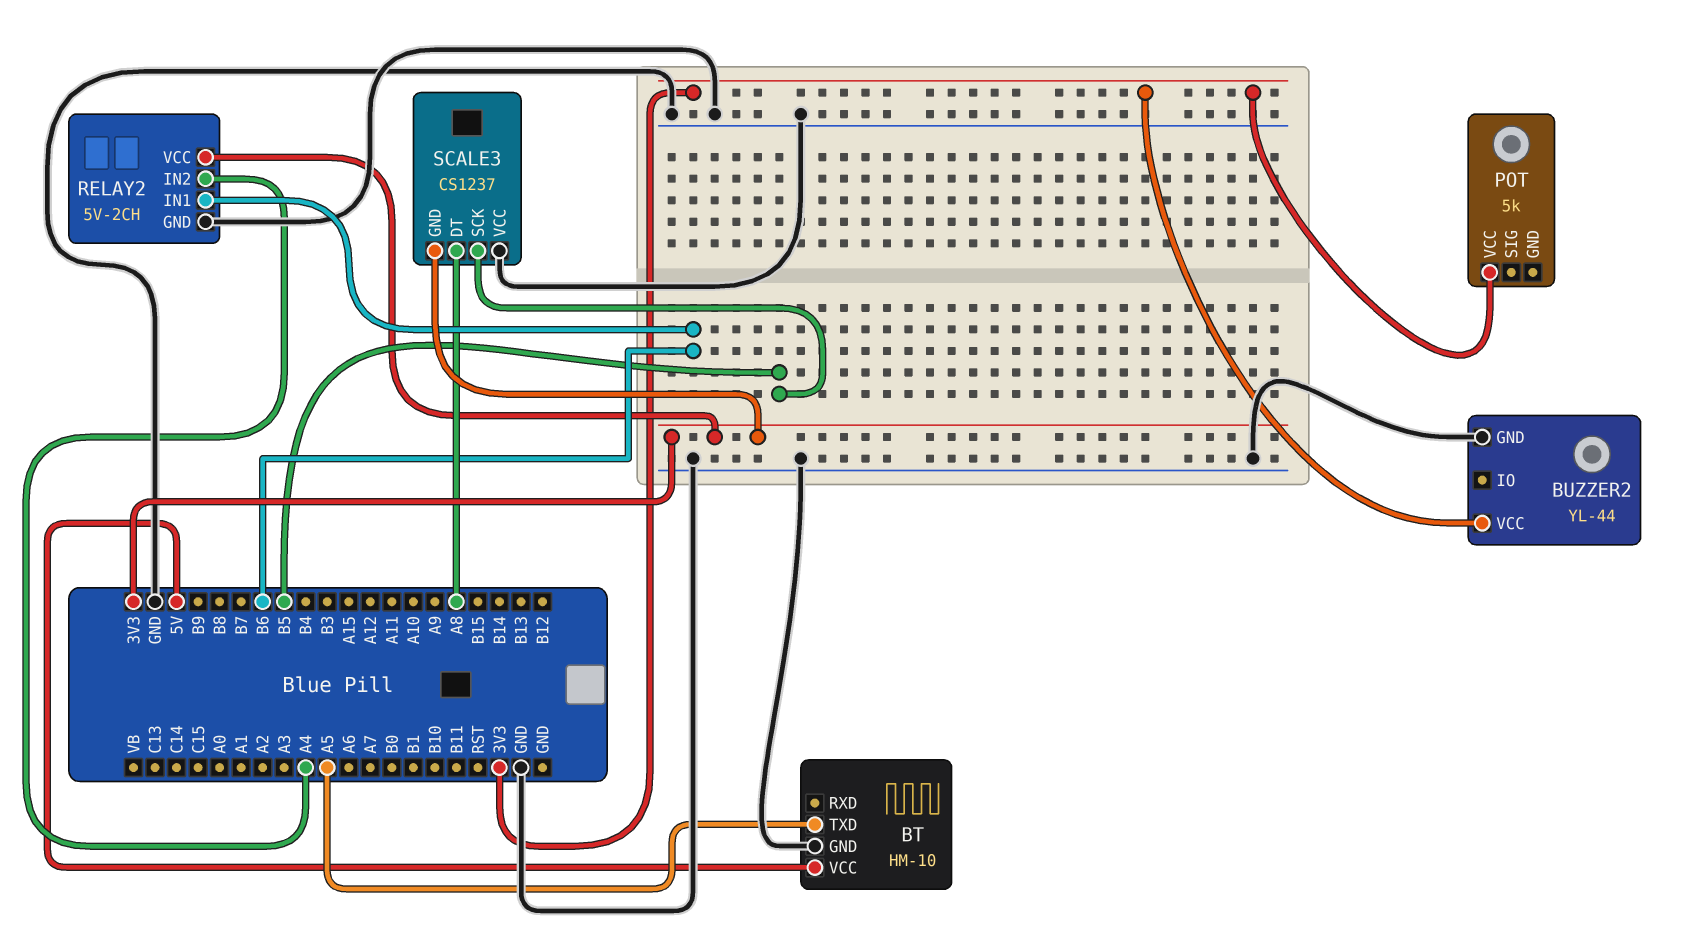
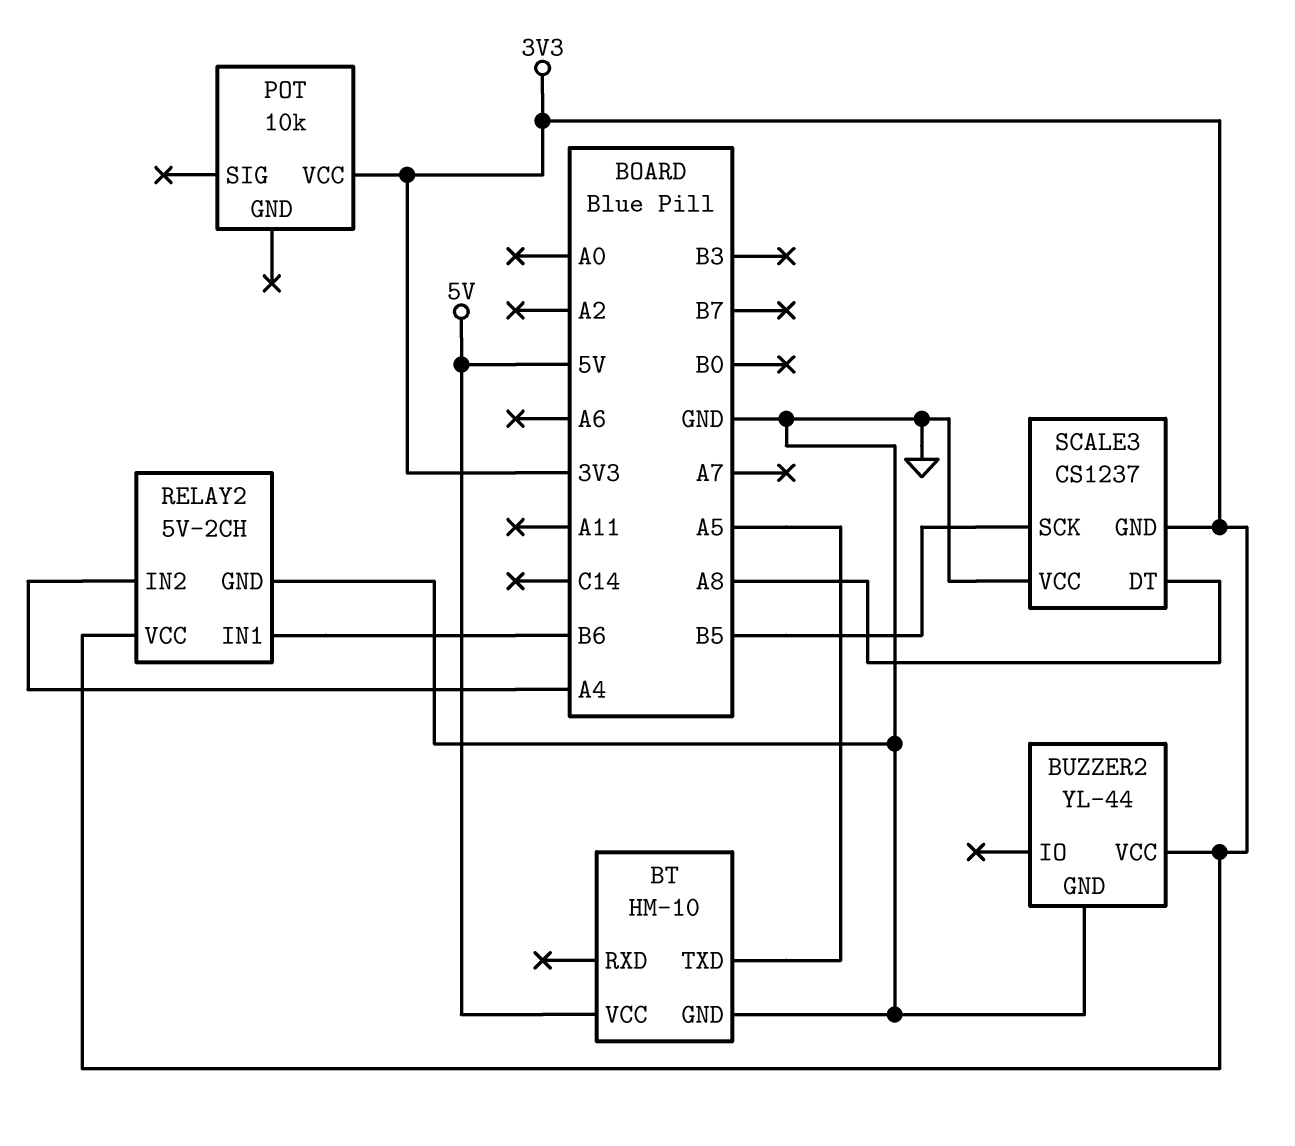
POT: 5k -> 10k

